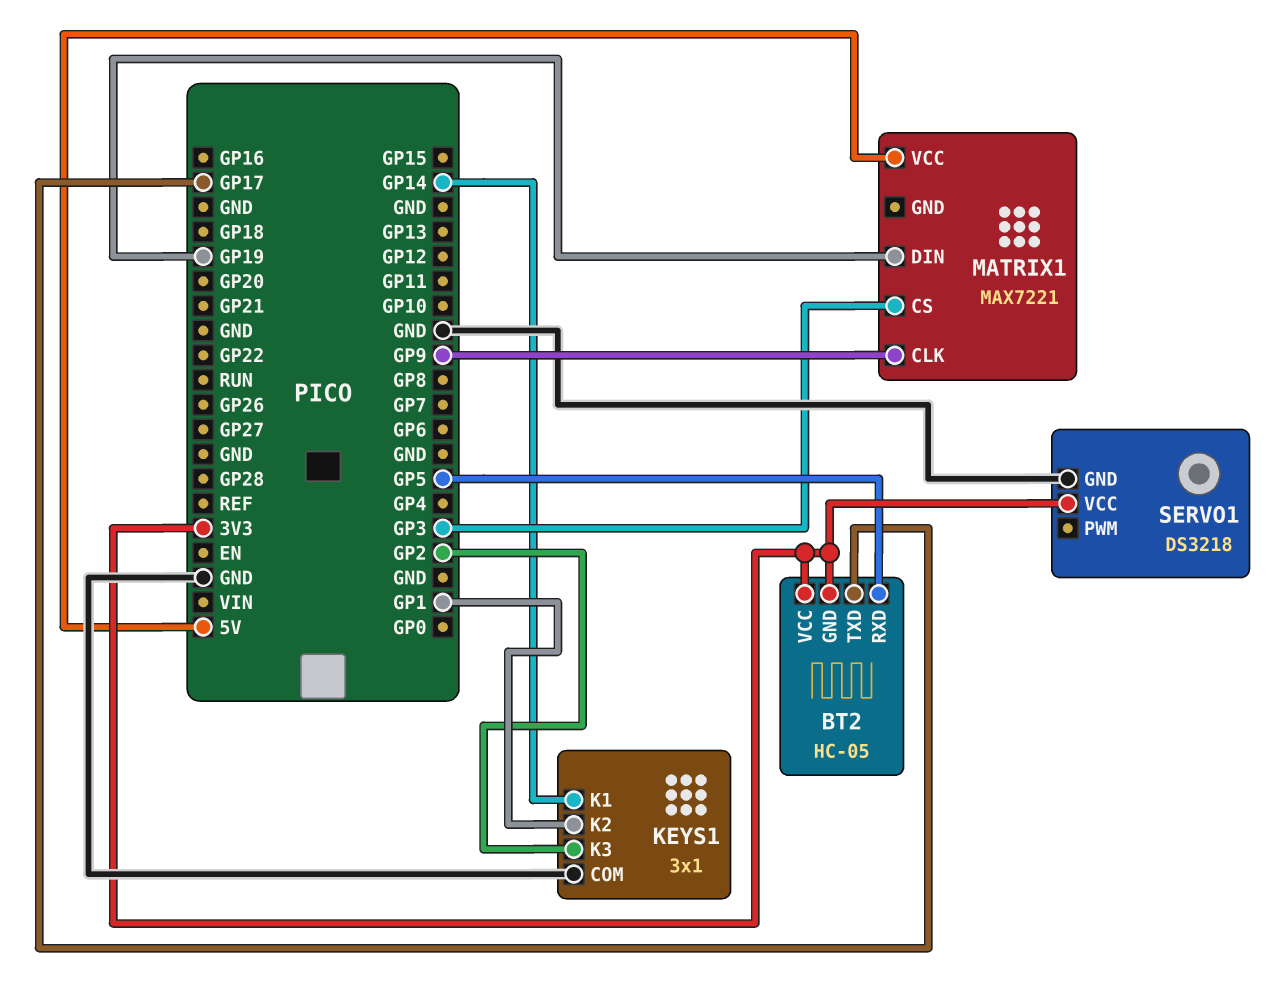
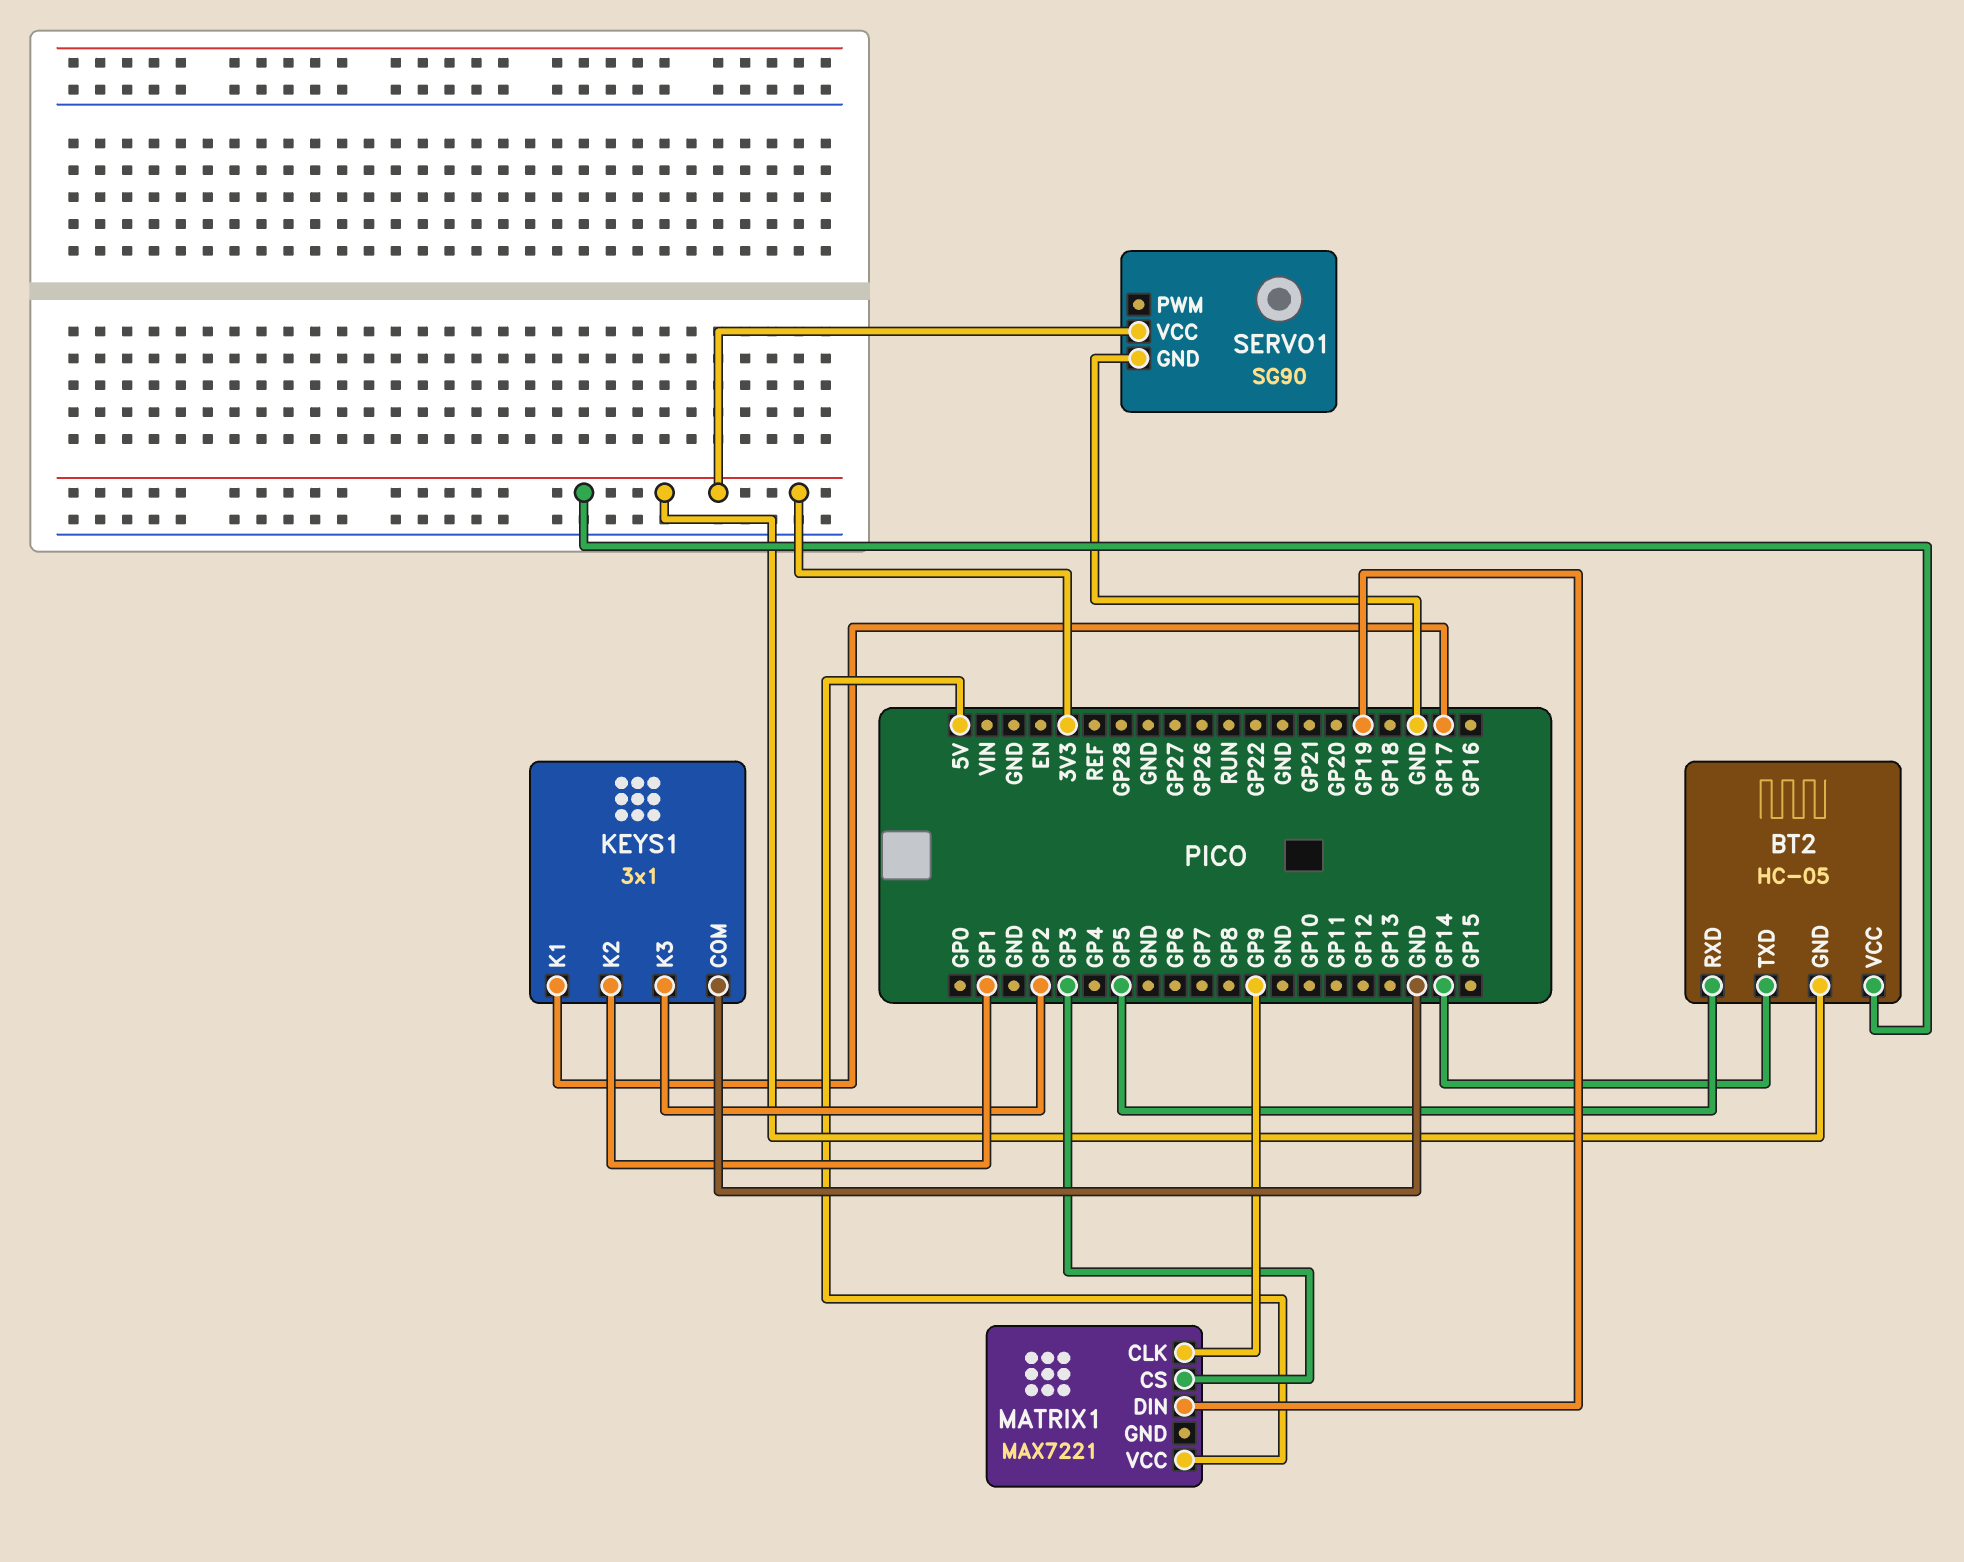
BT2 pin TXD: GP17 -> GP14
KEYS1 pin K1: GP14 -> GP17
SERVO1: DS3218 -> SG90

